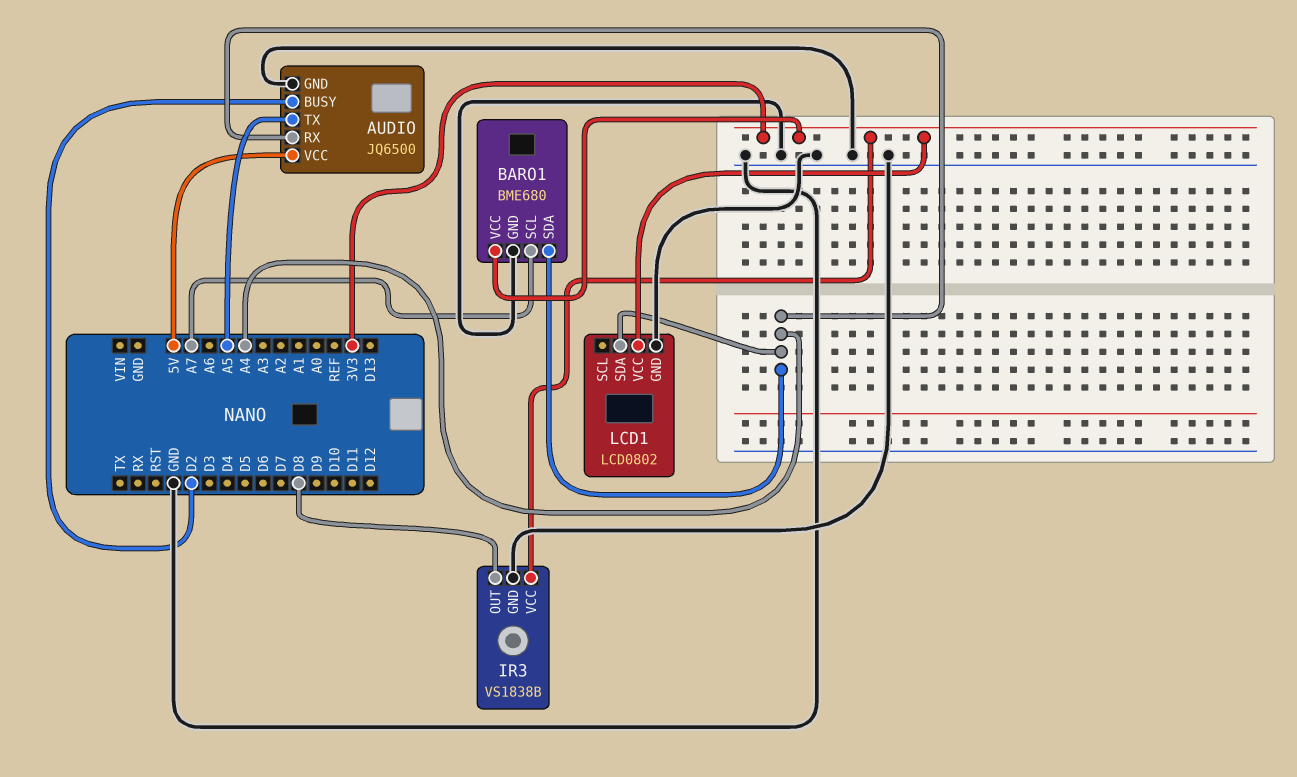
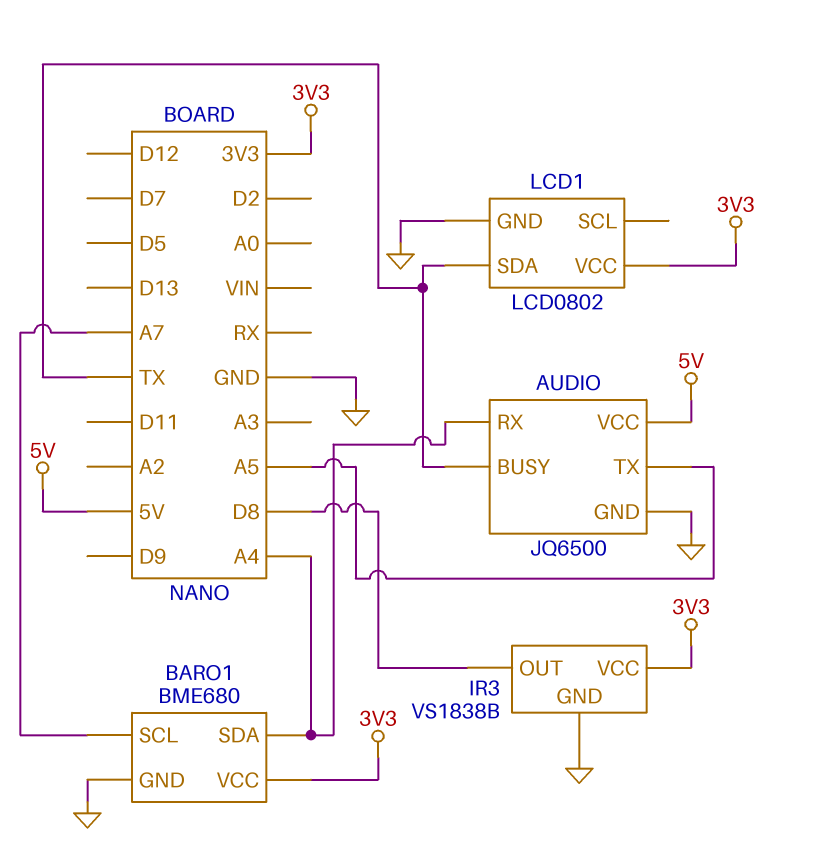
AUDIO pin BUSY: D2 -> TX
LCD1 pin SDA: A4 -> TX

